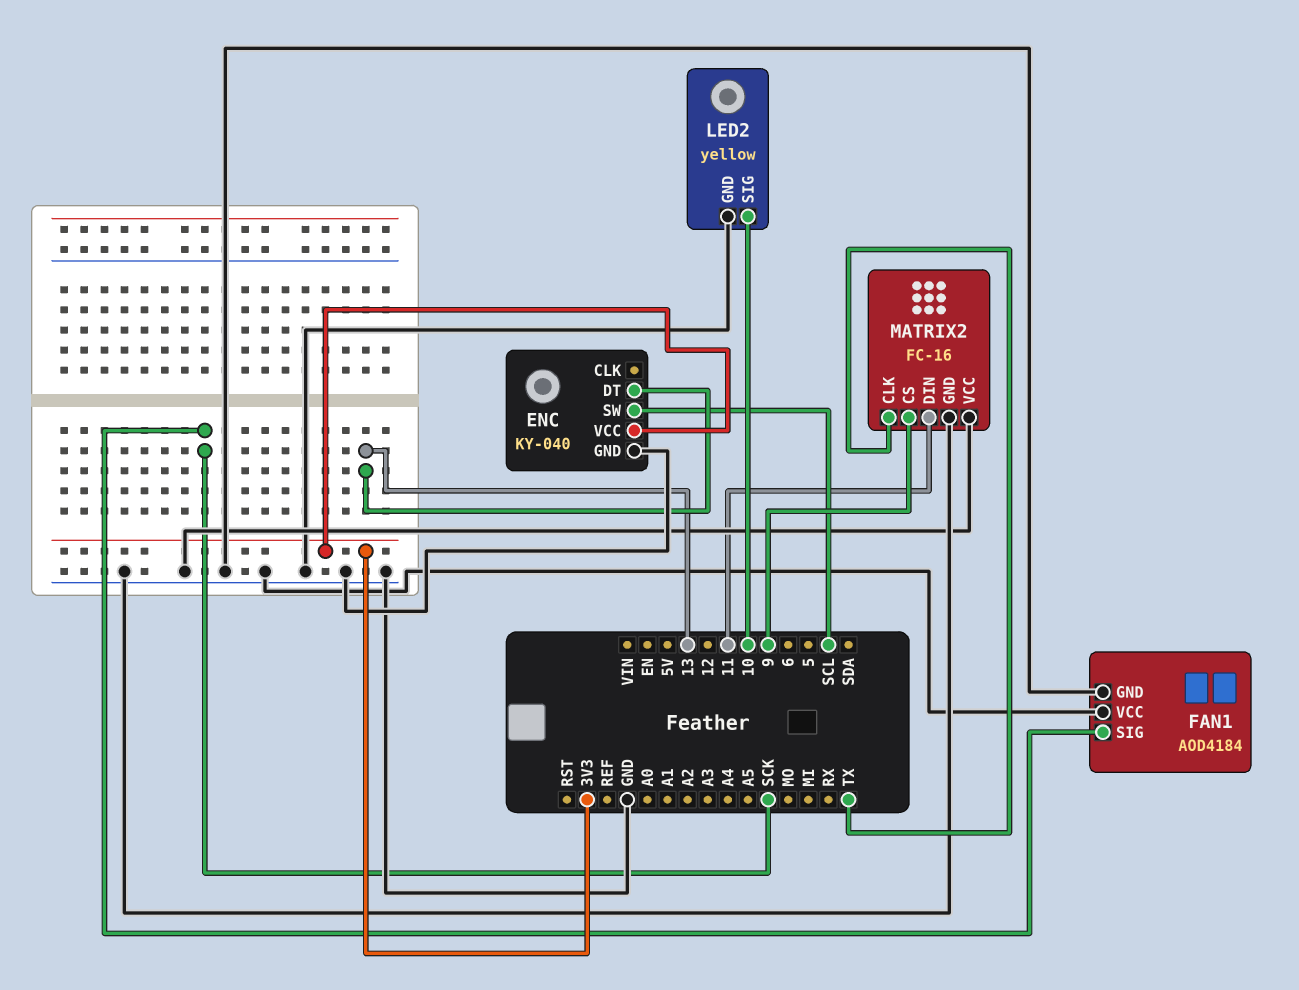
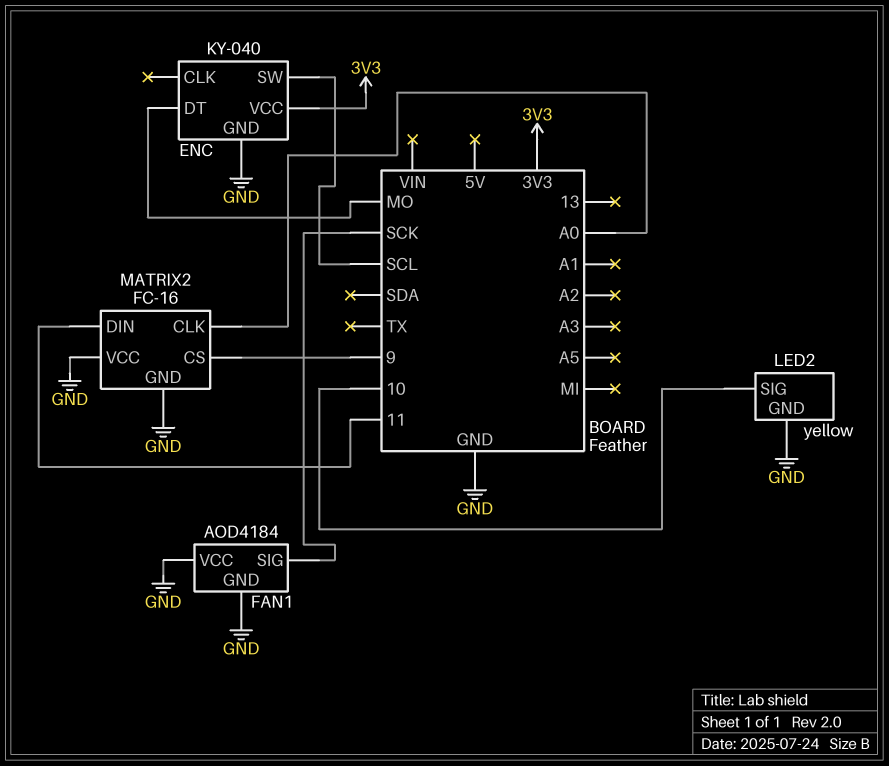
ENC pin DT: 13 -> MO
MATRIX2 pin CLK: TX -> A0

